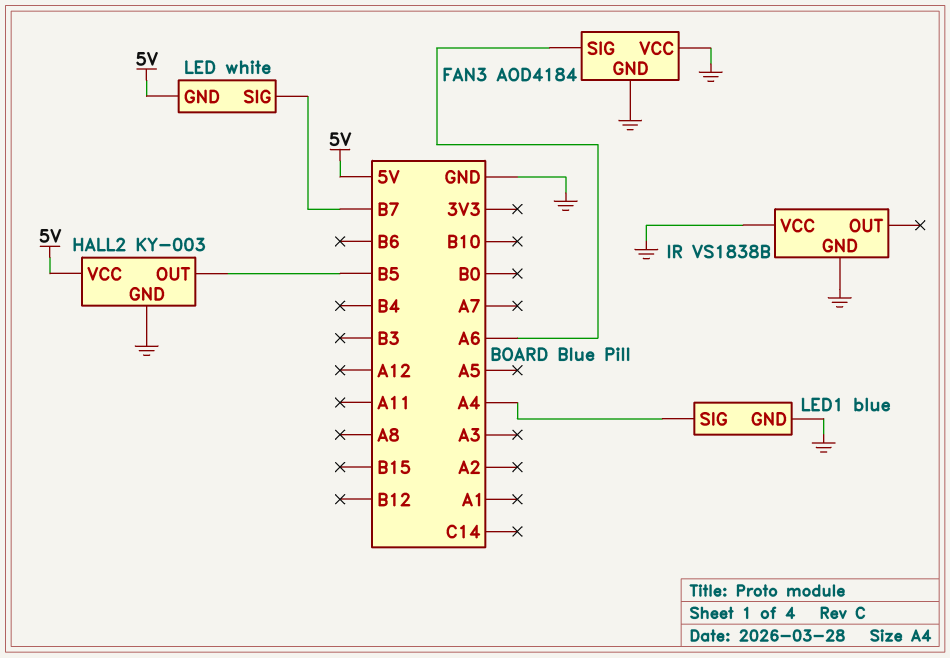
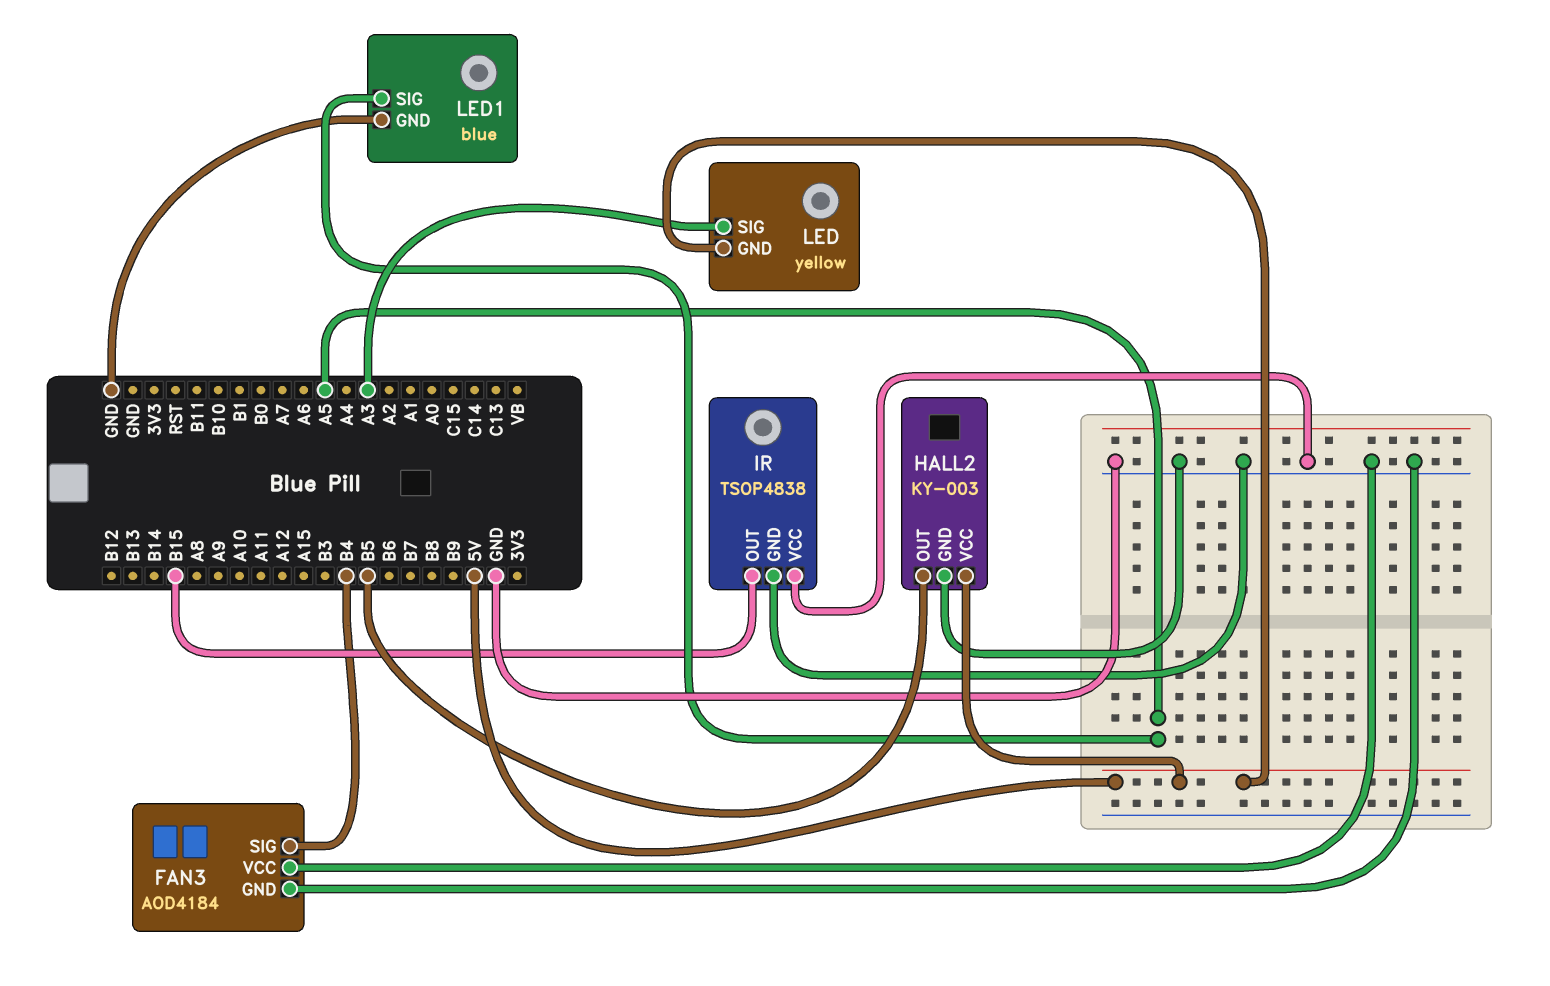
FAN3 pin SIG: A6 -> B4
IR: VS1838B -> TSOP4838
IR pin OUT: none -> B15
LED: white -> yellow
LED pin SIG: B7 -> A3
LED1 pin SIG: A4 -> A5

